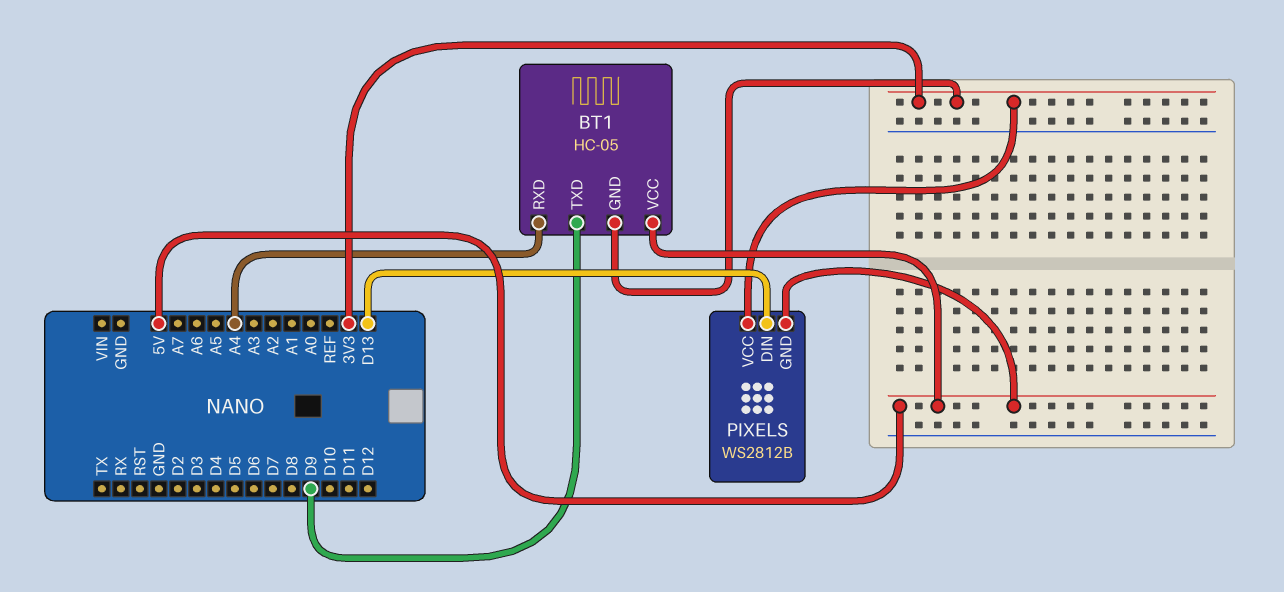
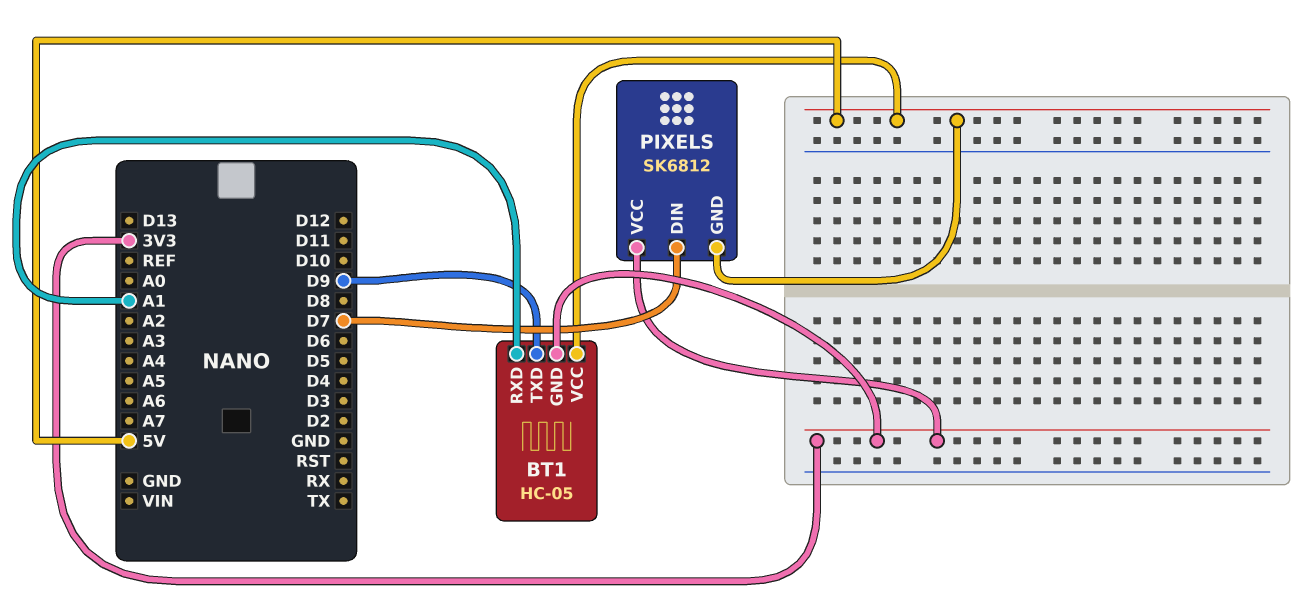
BT1 pin RXD: A4 -> A1
PIXELS: WS2812B -> SK6812
PIXELS pin DIN: D13 -> D7

